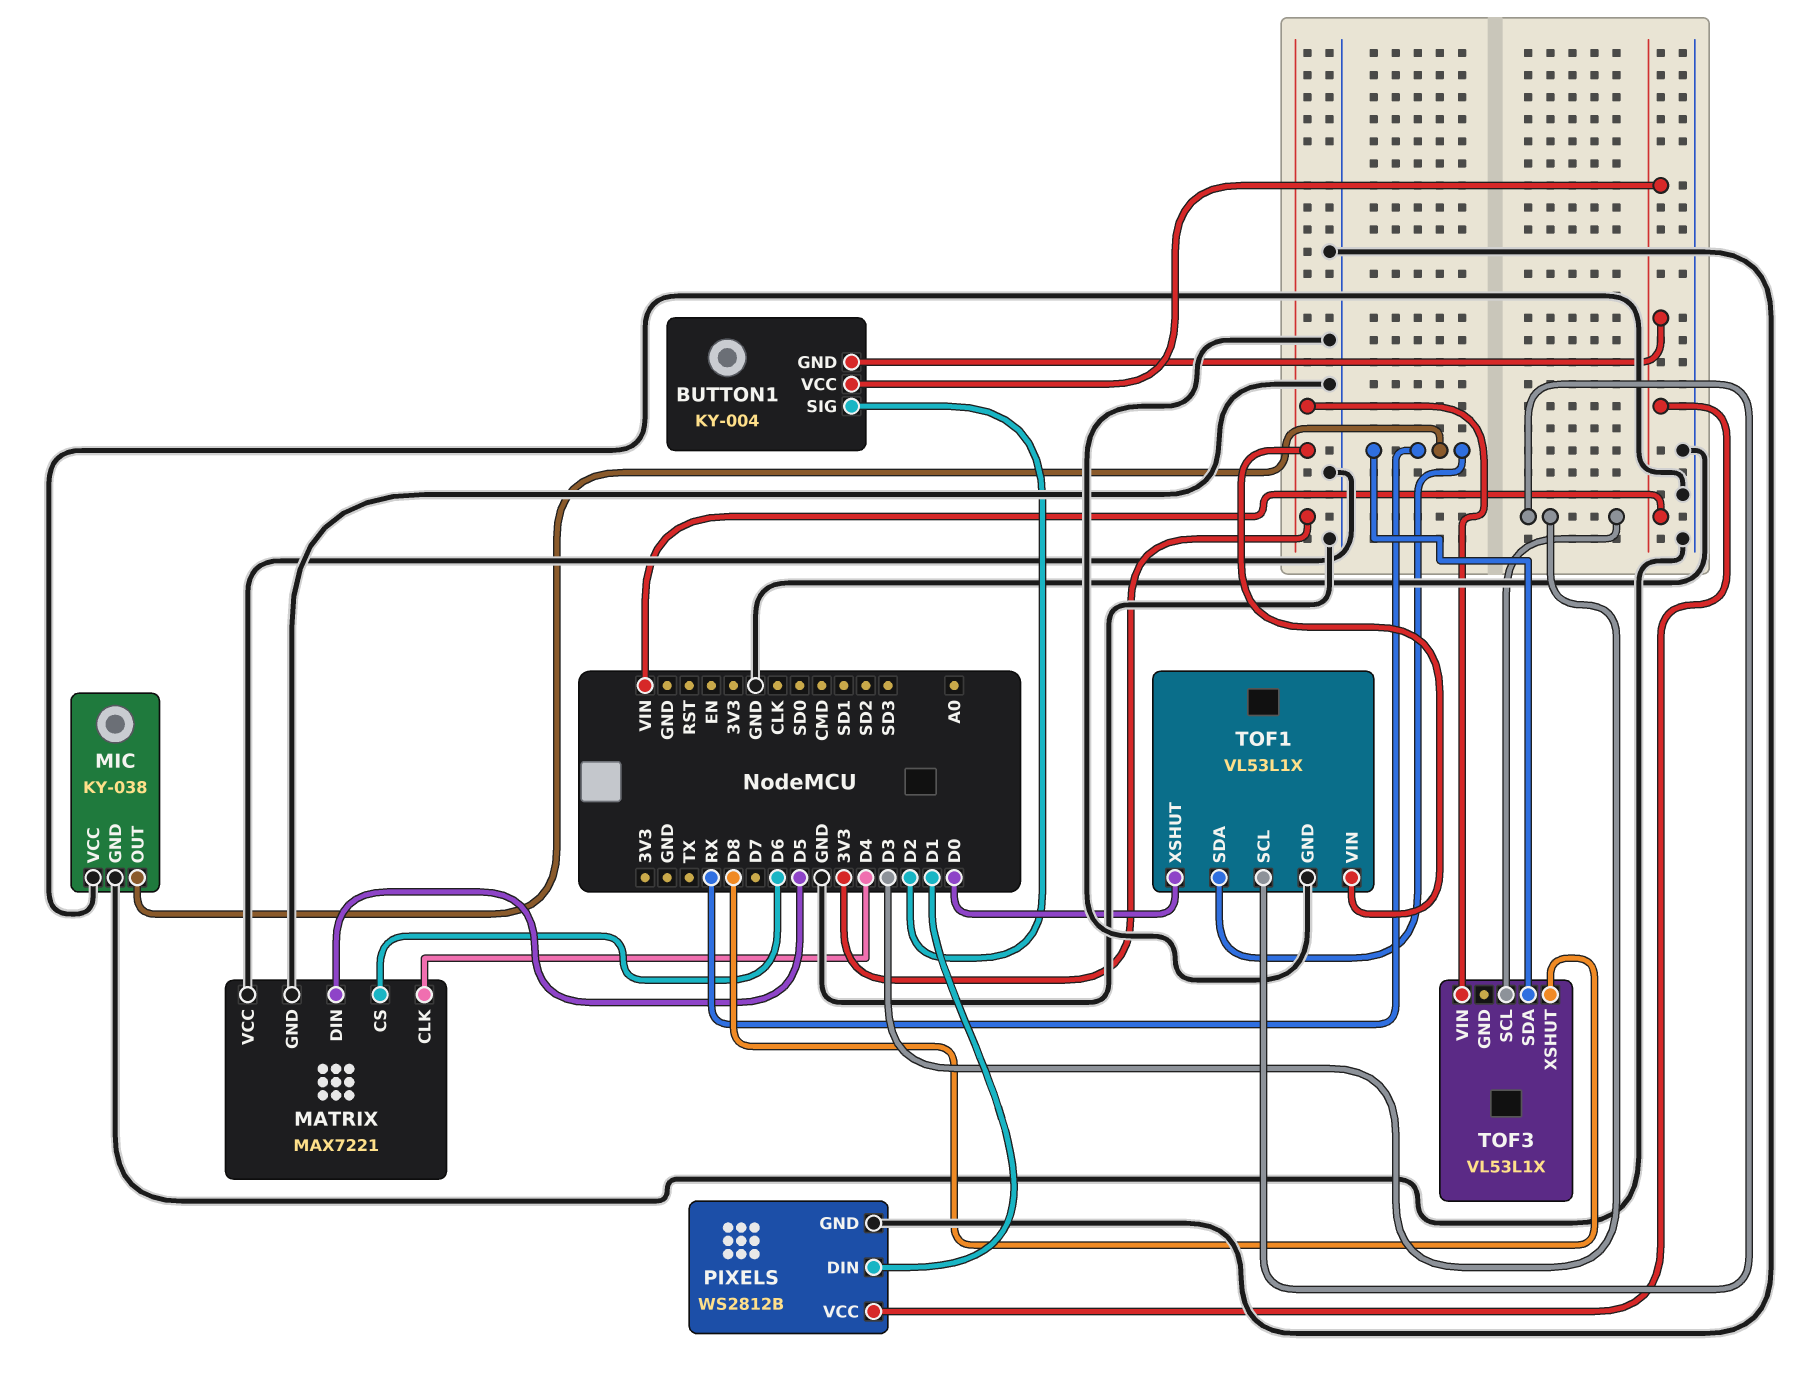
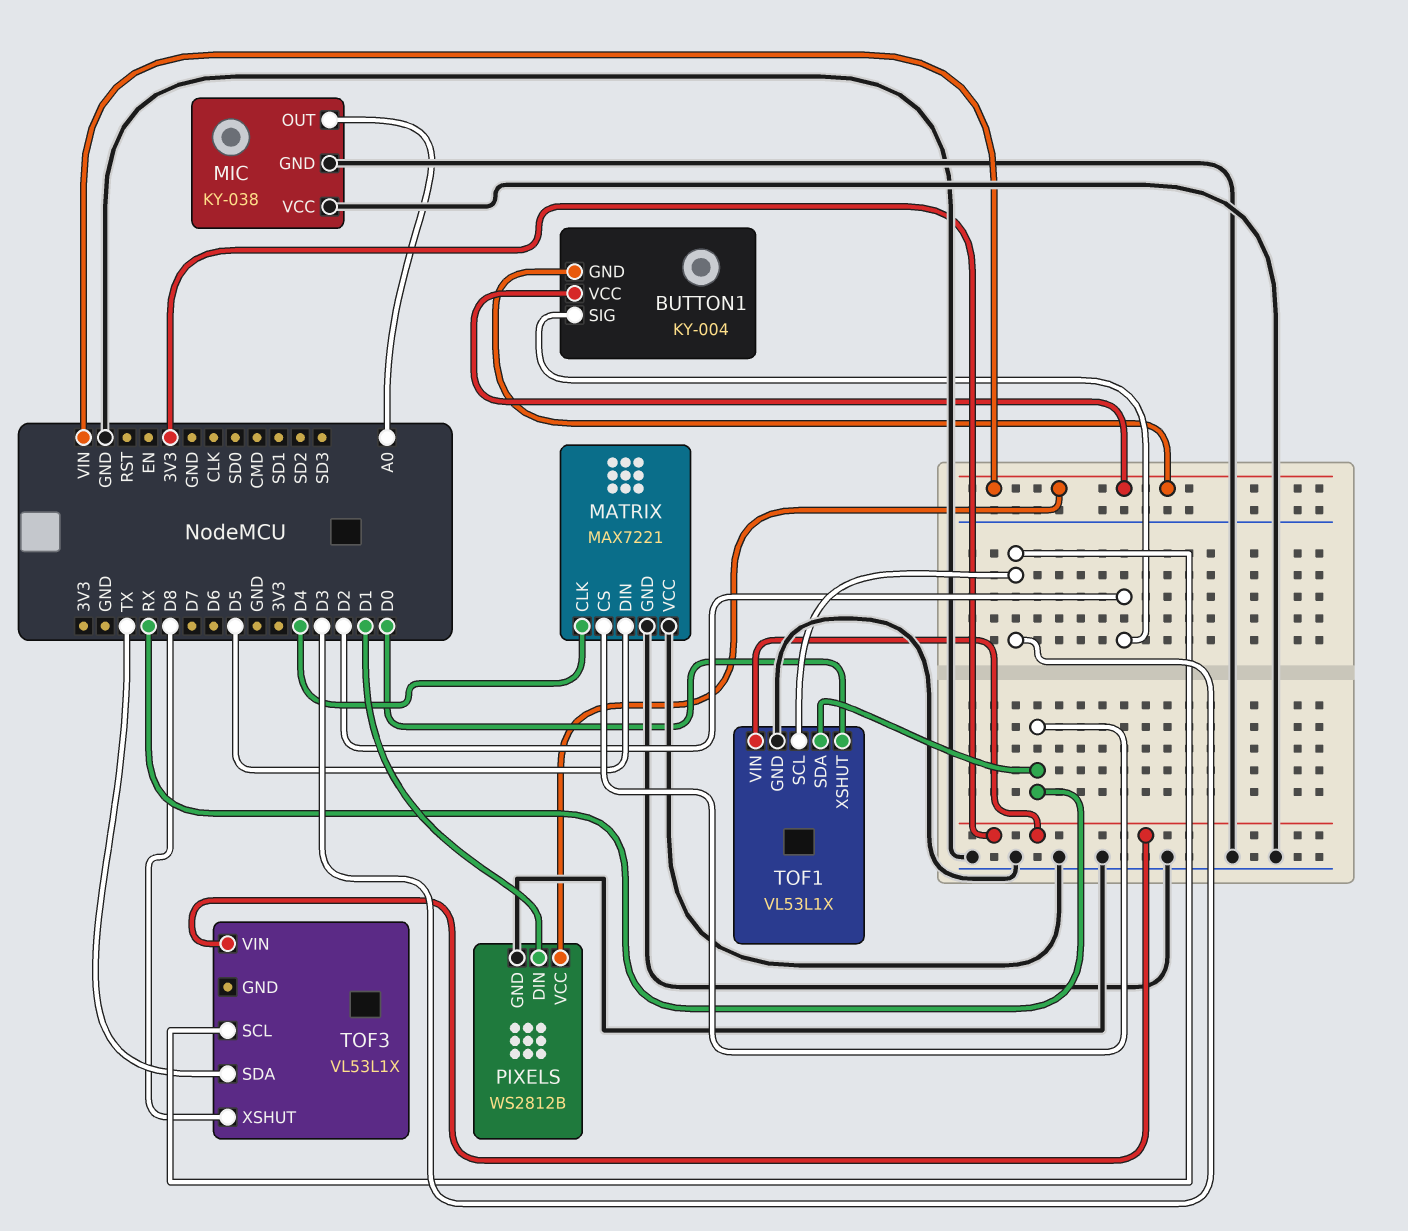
MATRIX pin CS: D6 -> RX
MIC pin OUT: RX -> A0
TOF3 pin SDA: RX -> TX

